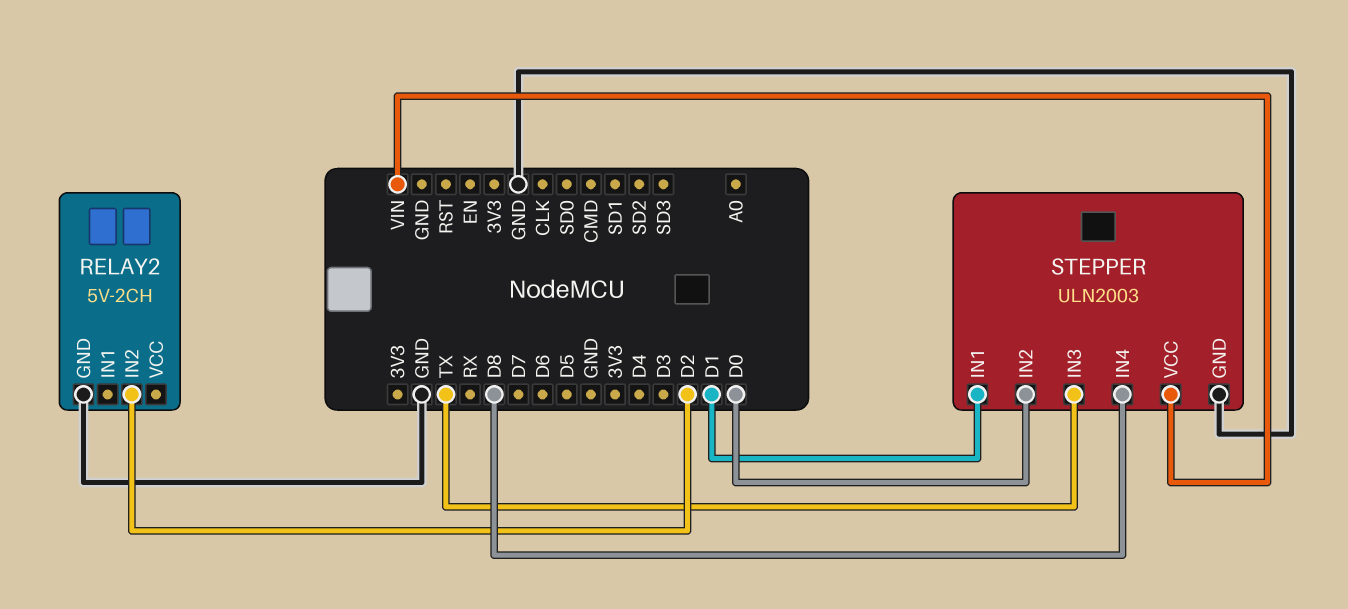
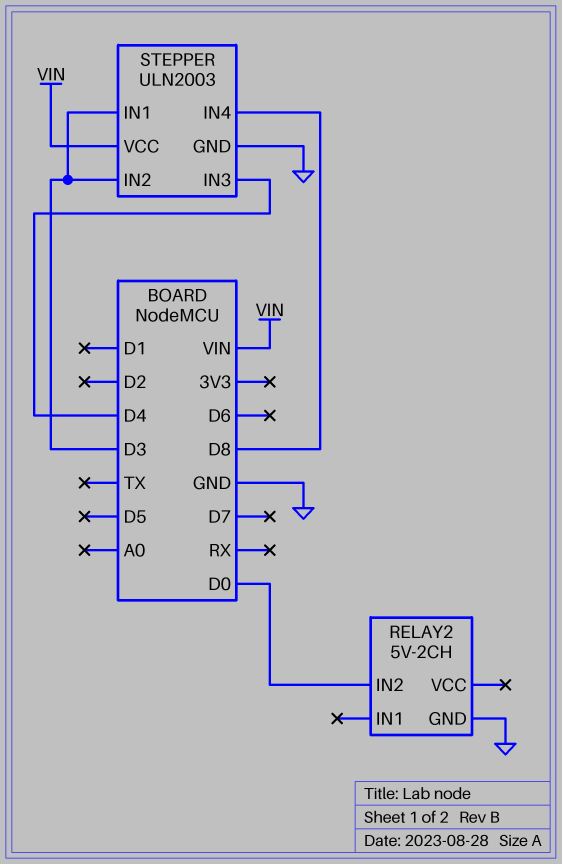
RELAY2 pin IN2: D2 -> D0
STEPPER pin IN1: D1 -> D3
STEPPER pin IN2: D0 -> D3
STEPPER pin IN3: TX -> D4

